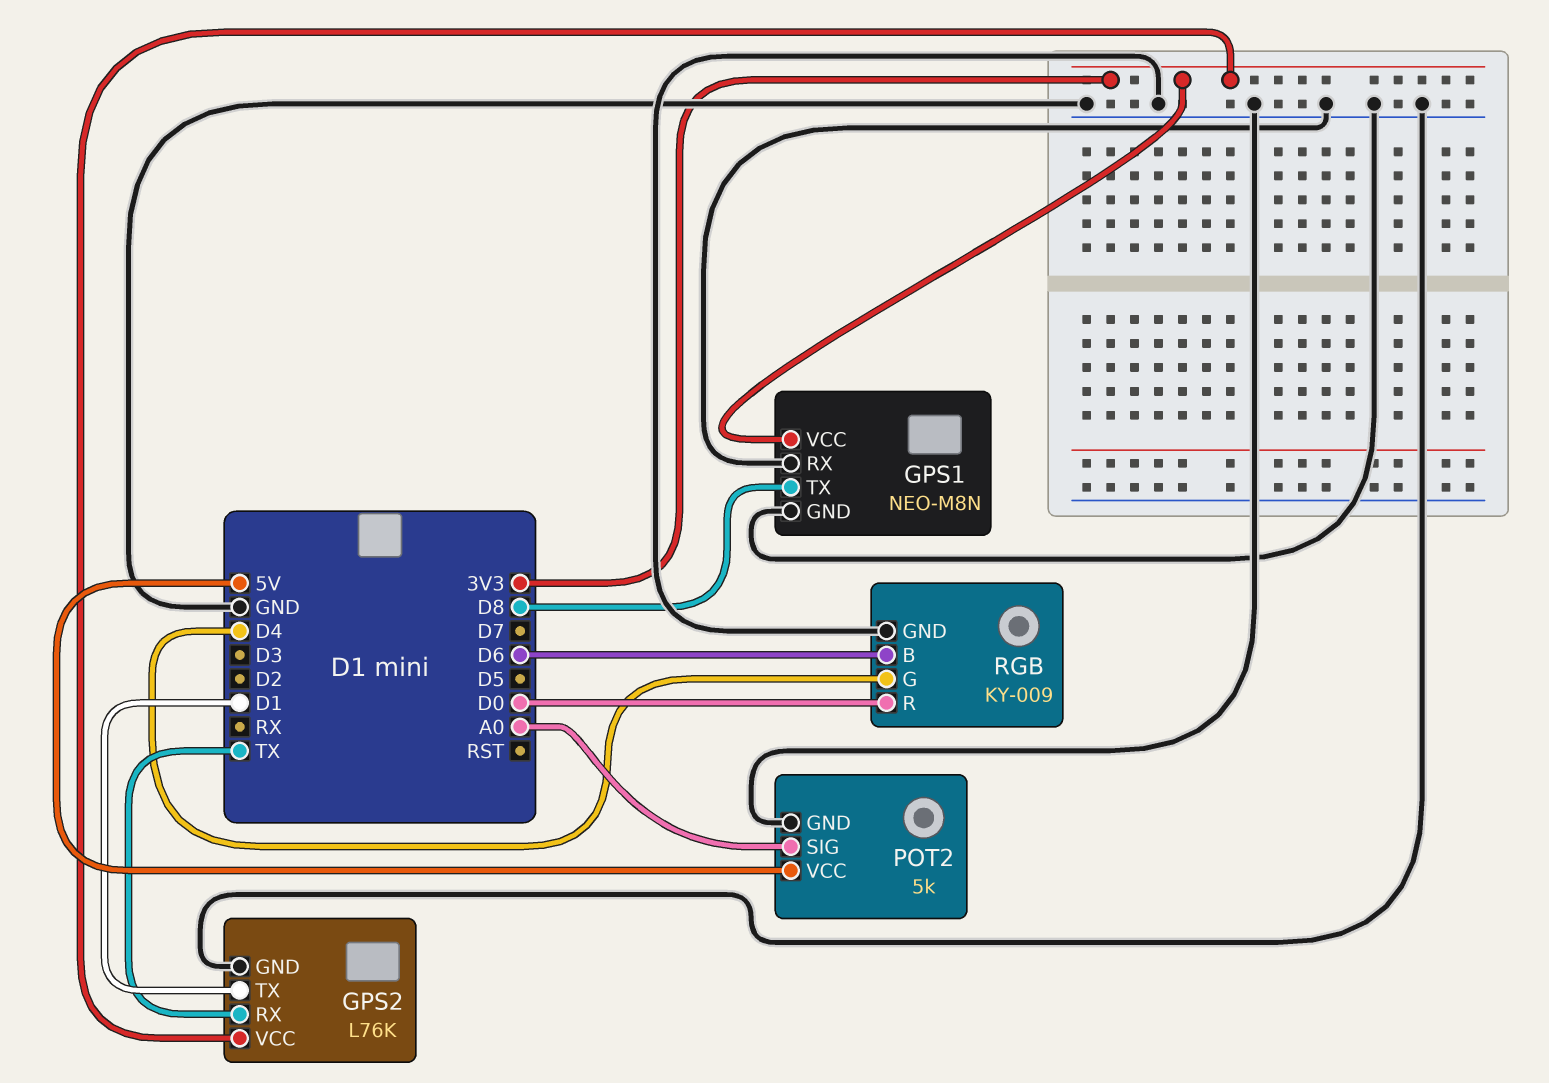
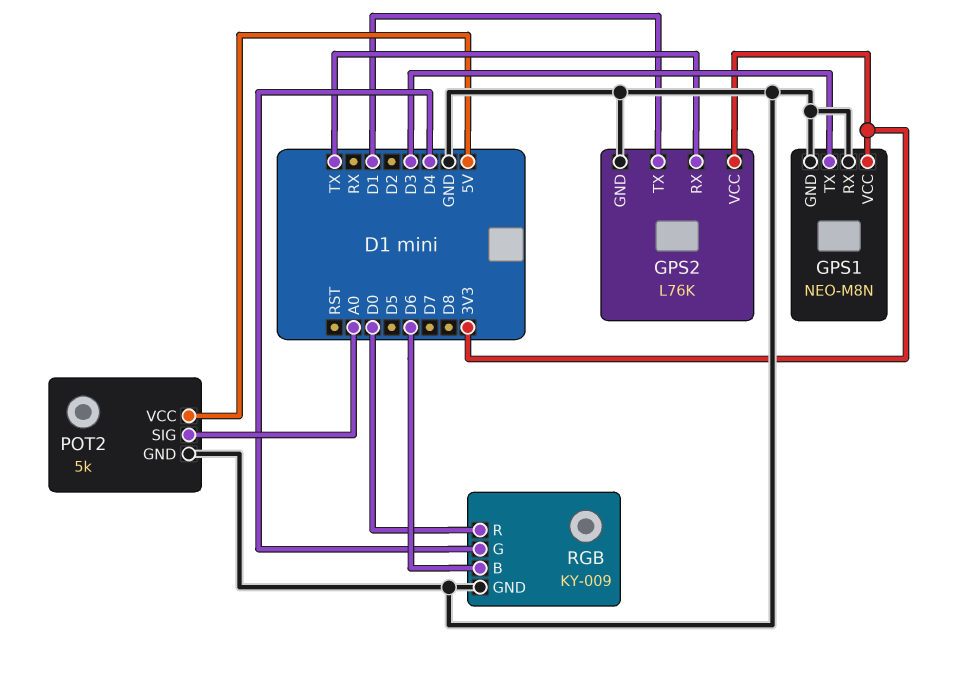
GPS1 pin TX: D8 -> D3

